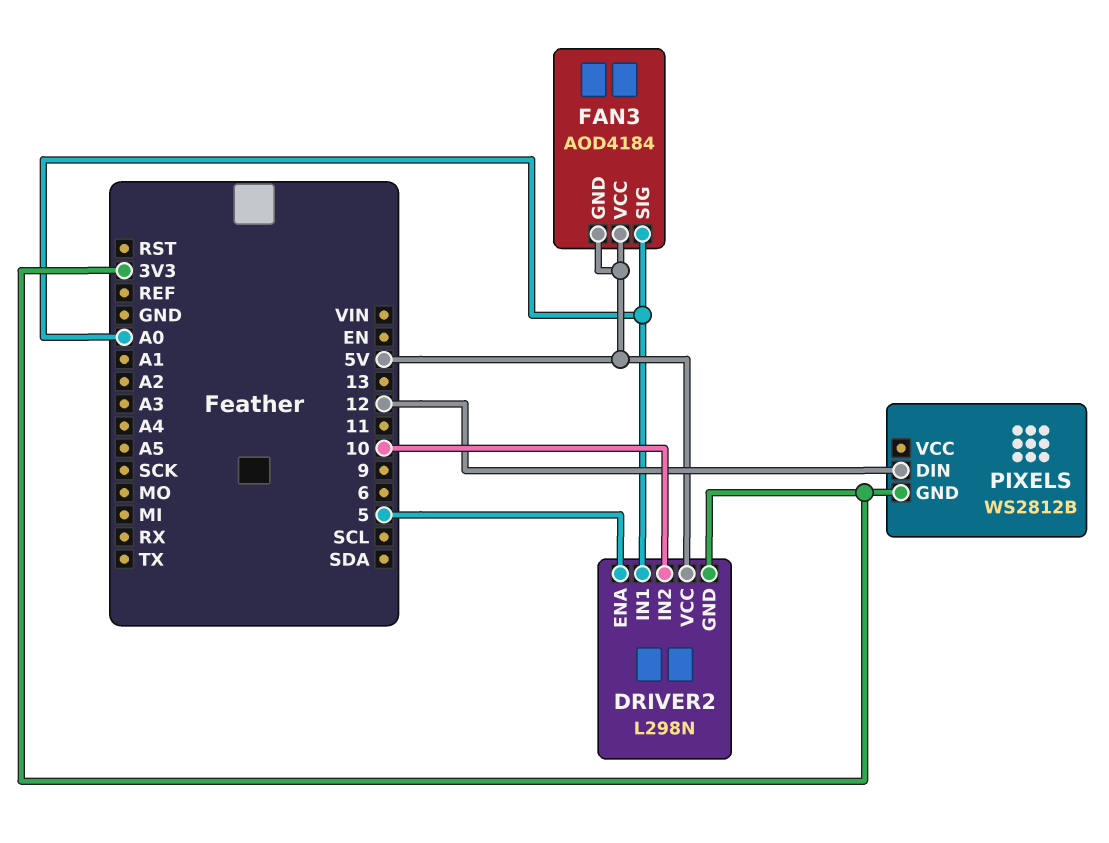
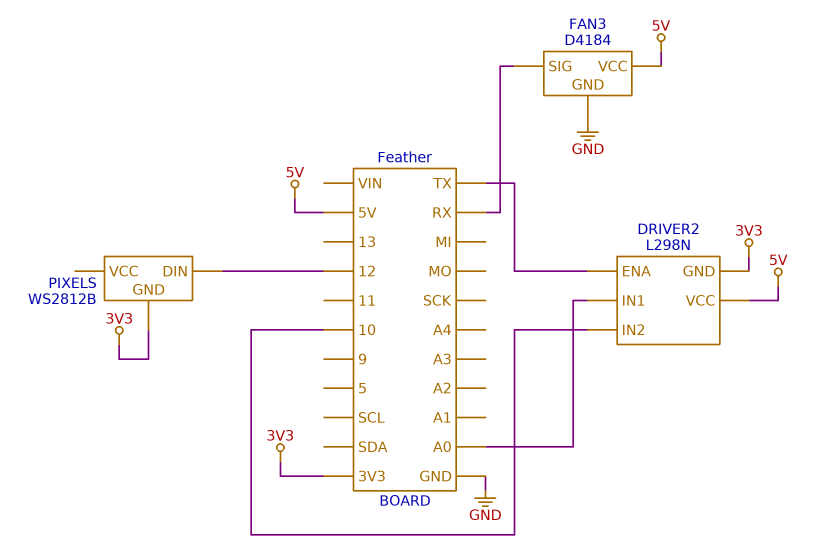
DRIVER2 pin ENA: 5 -> TX
FAN3: AOD4184 -> D4184
FAN3 pin GND: 5V -> GND
FAN3 pin SIG: A0 -> RX

